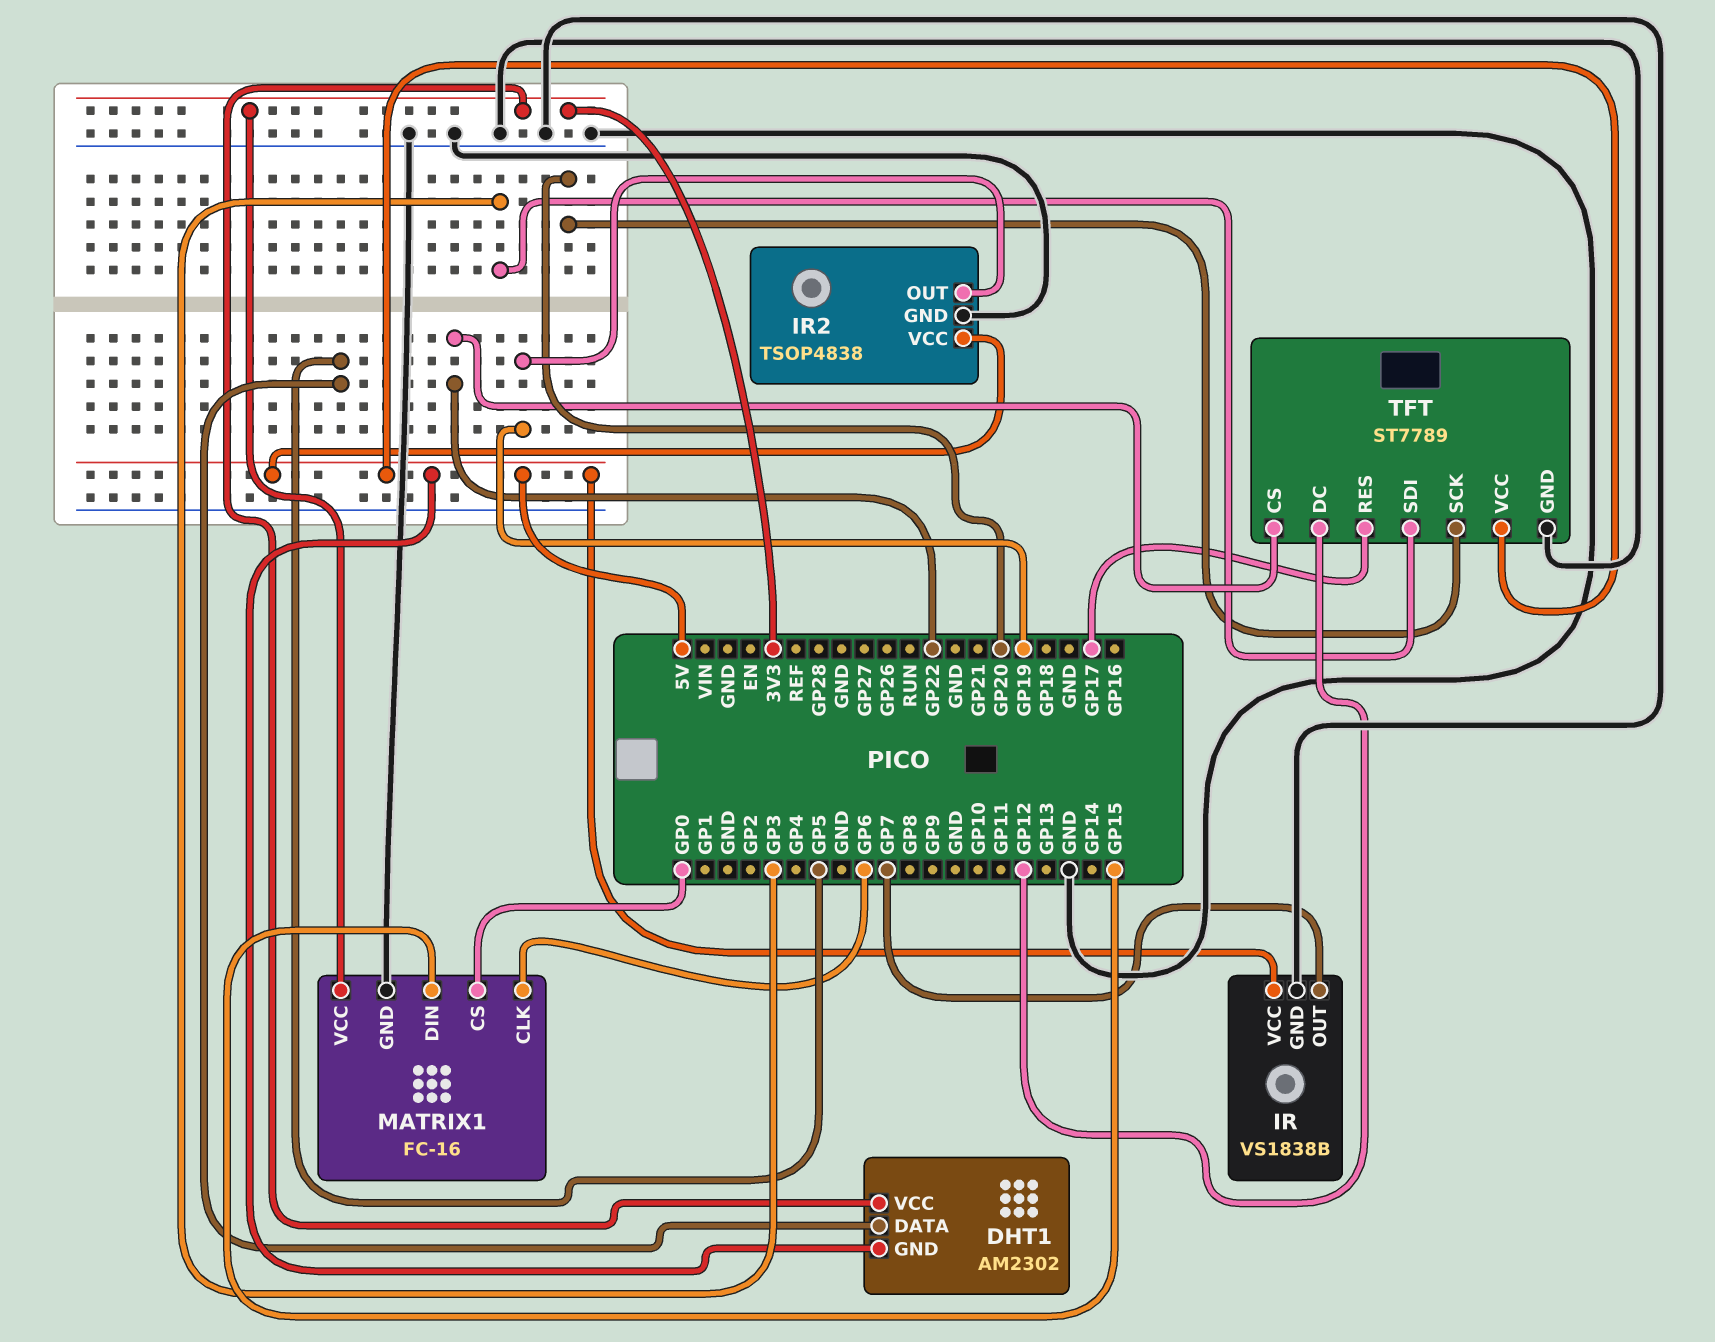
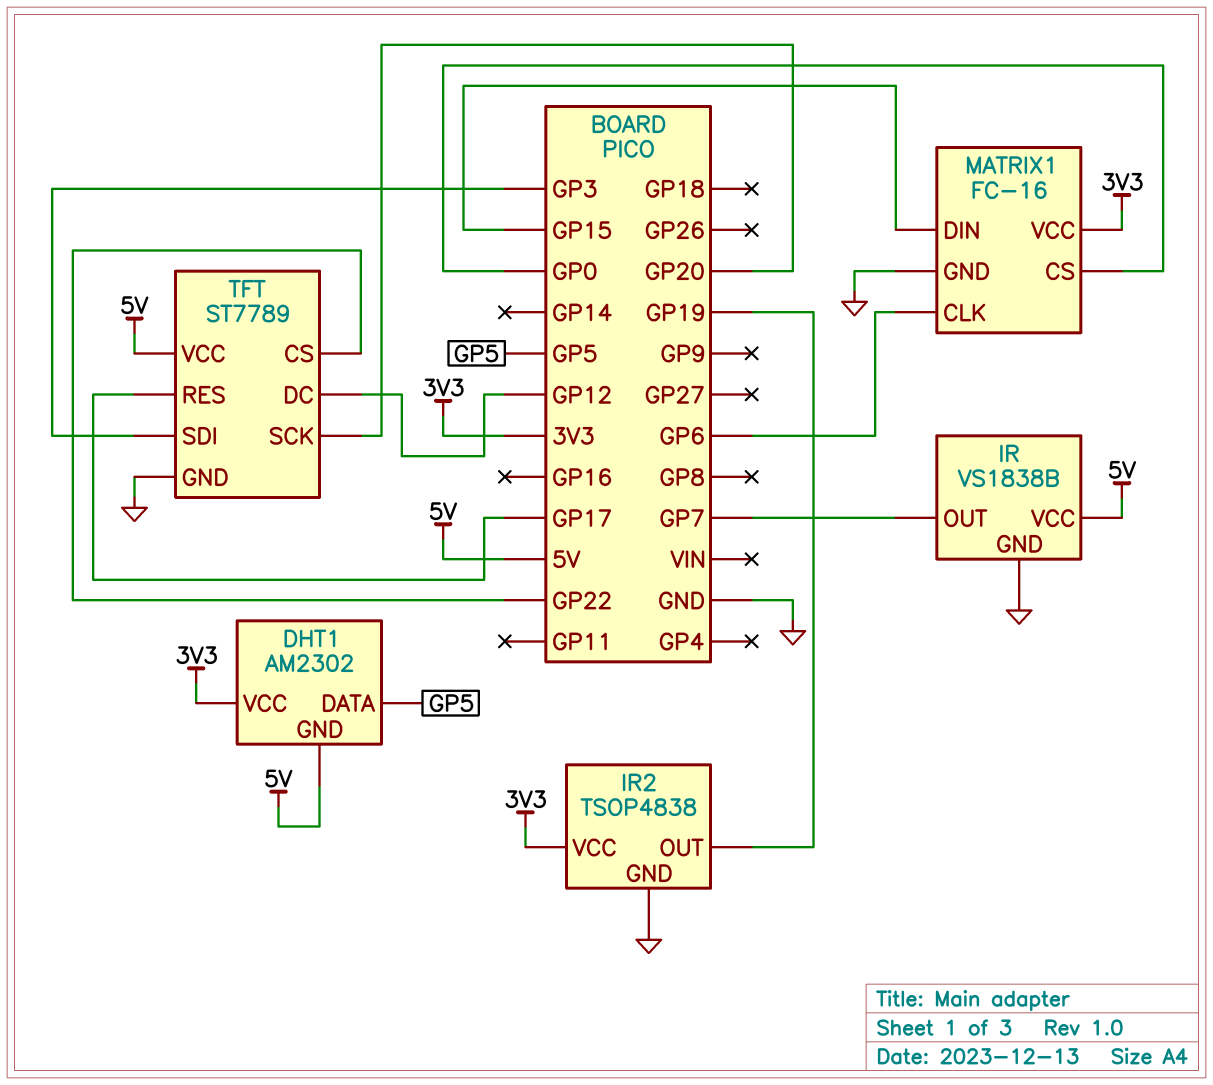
IR2 pin VCC: 5V -> 3V3

